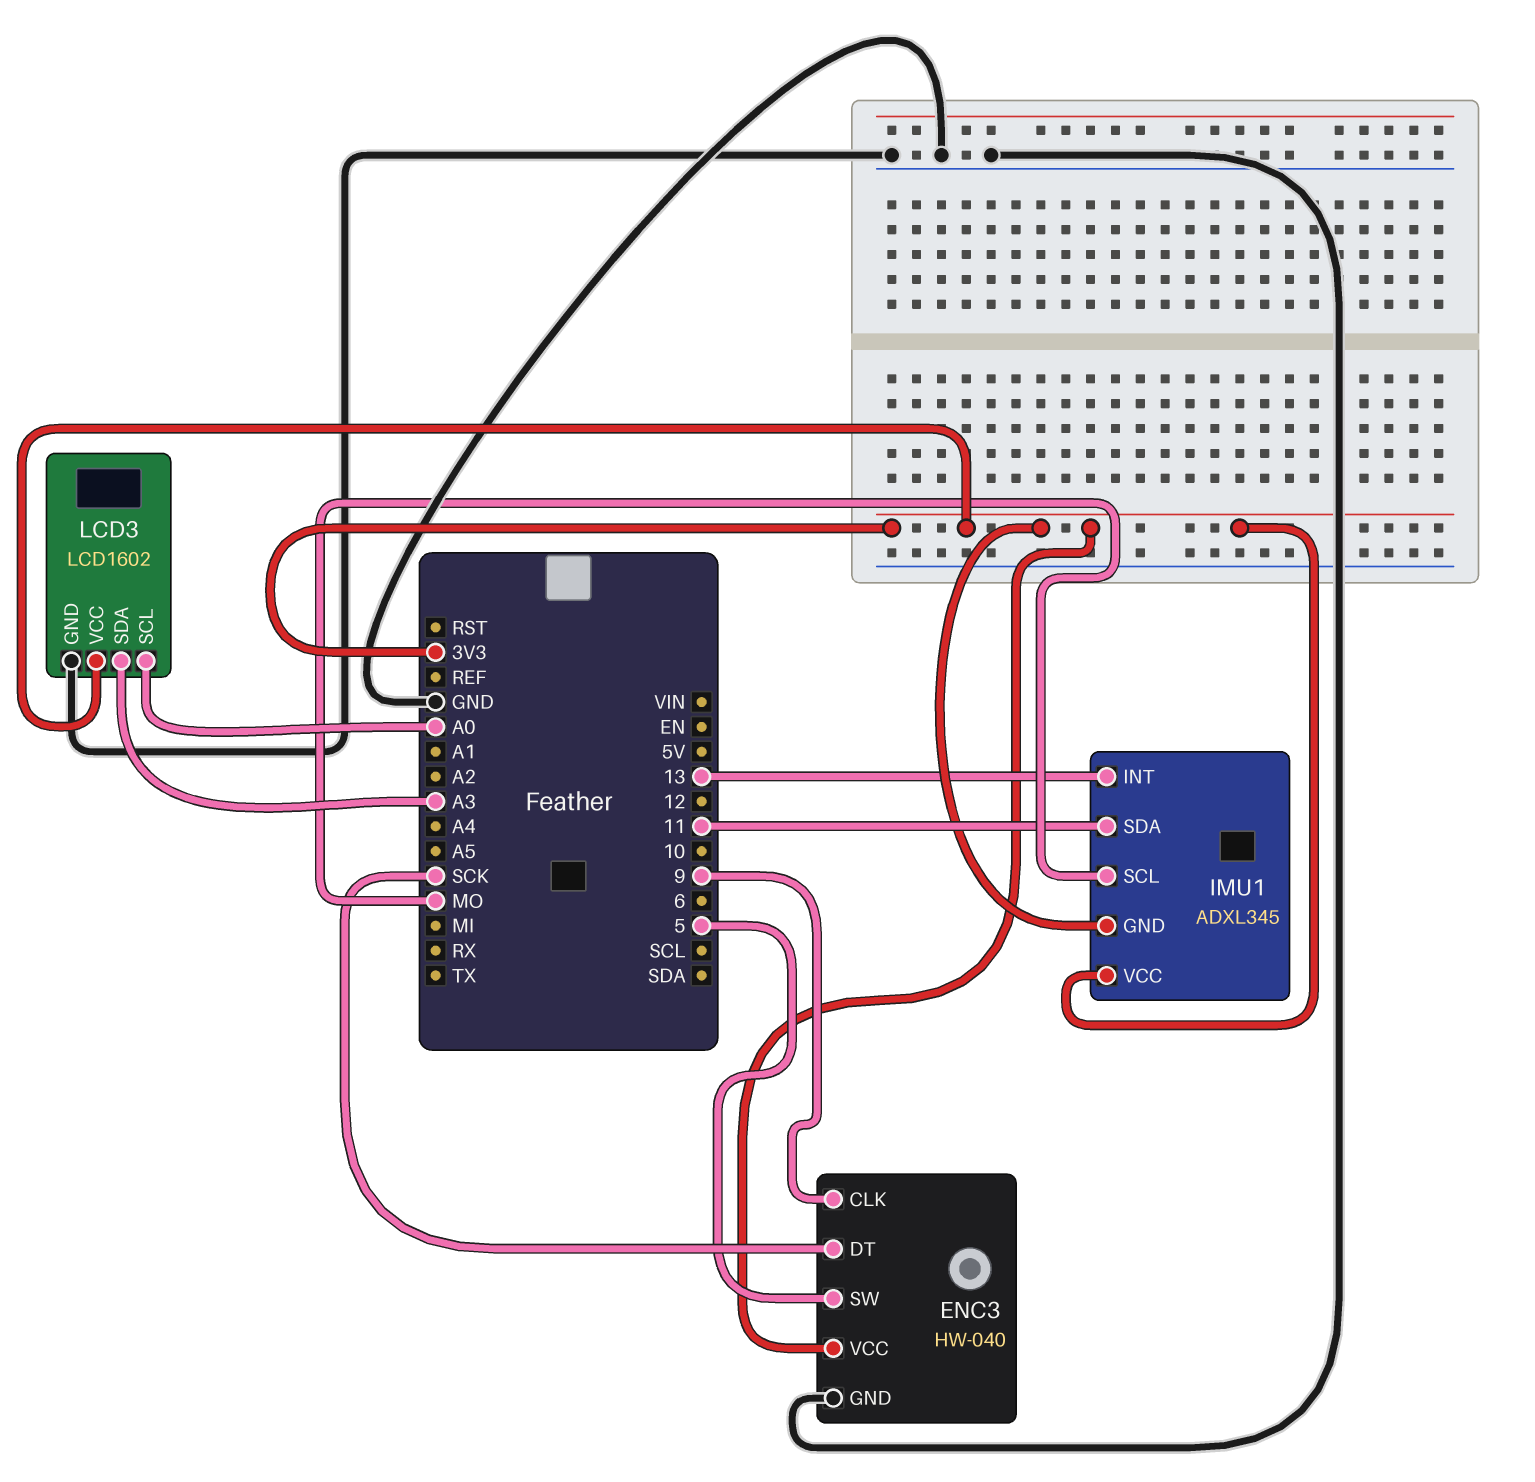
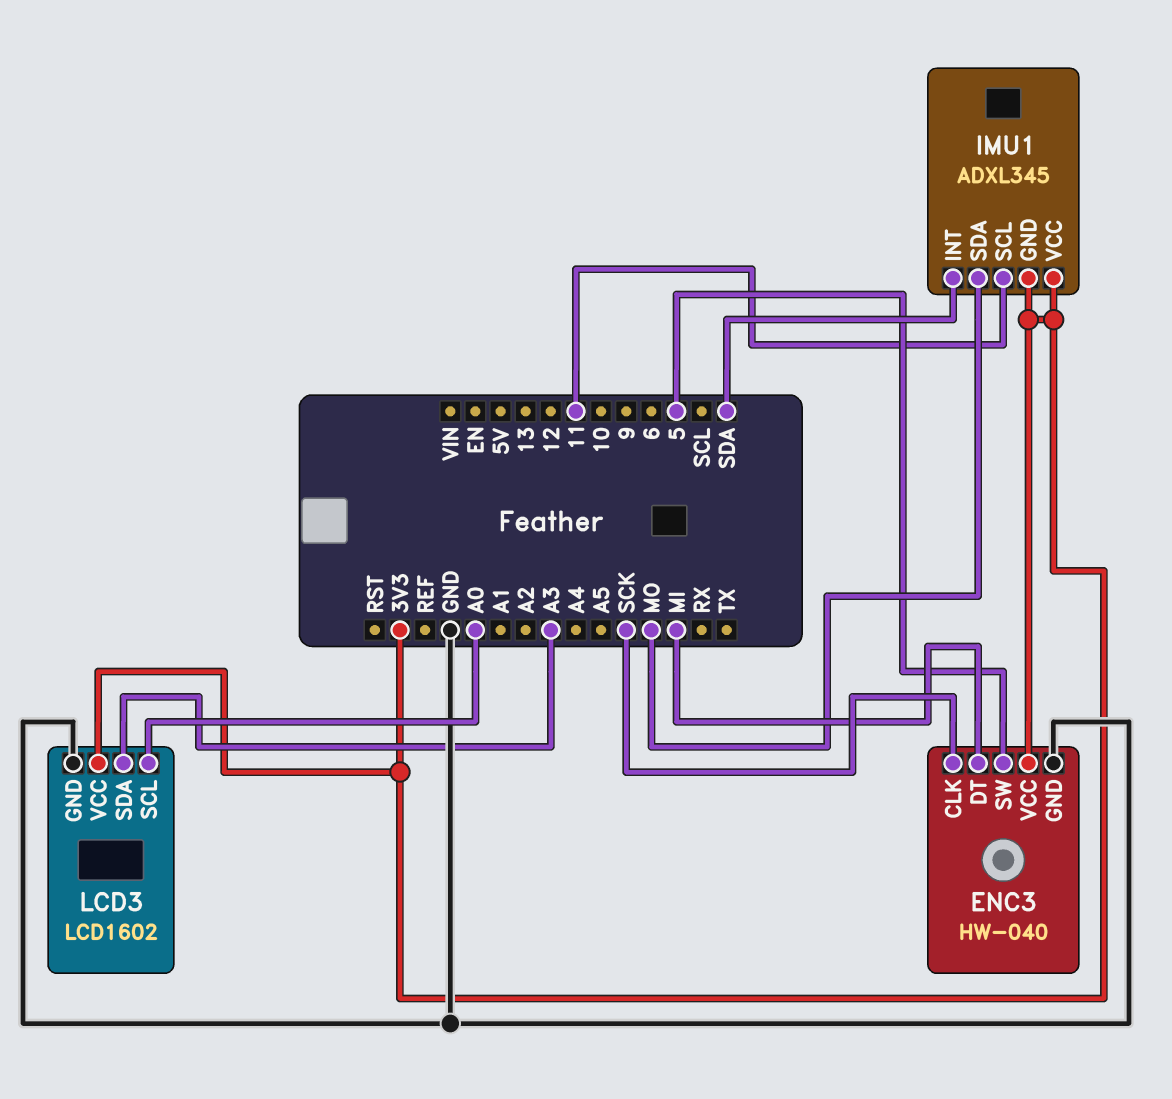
ENC3 pin CLK: 9 -> SCK
ENC3 pin DT: SCK -> MI
IMU1 pin INT: 13 -> SDA
IMU1 pin SCL: MO -> 11
IMU1 pin SDA: 11 -> MO

